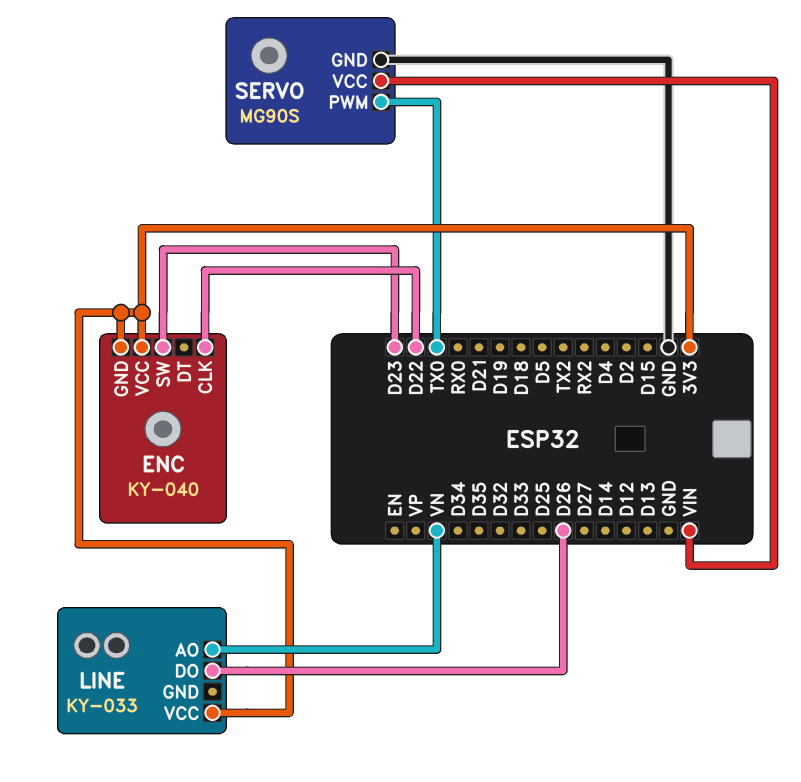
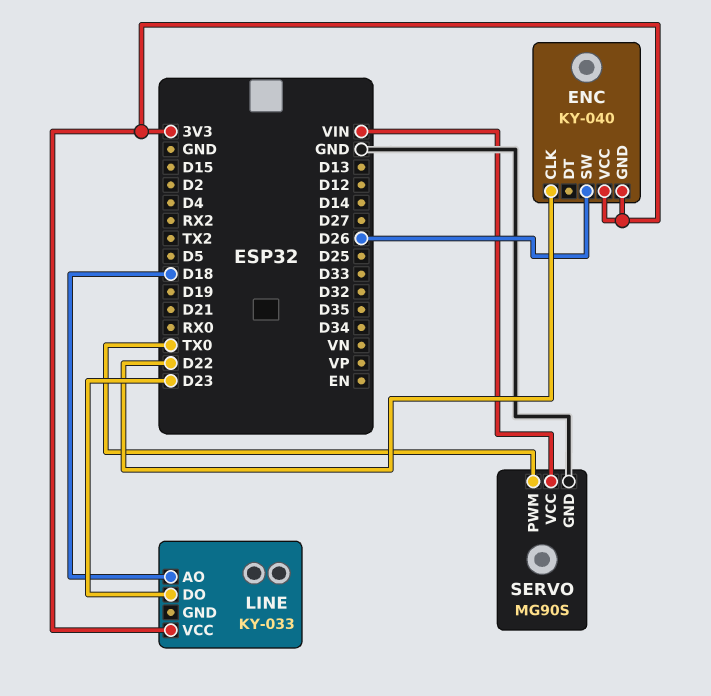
ENC pin SW: D23 -> D26
LINE pin AO: VN -> D18
LINE pin DO: D26 -> D23

